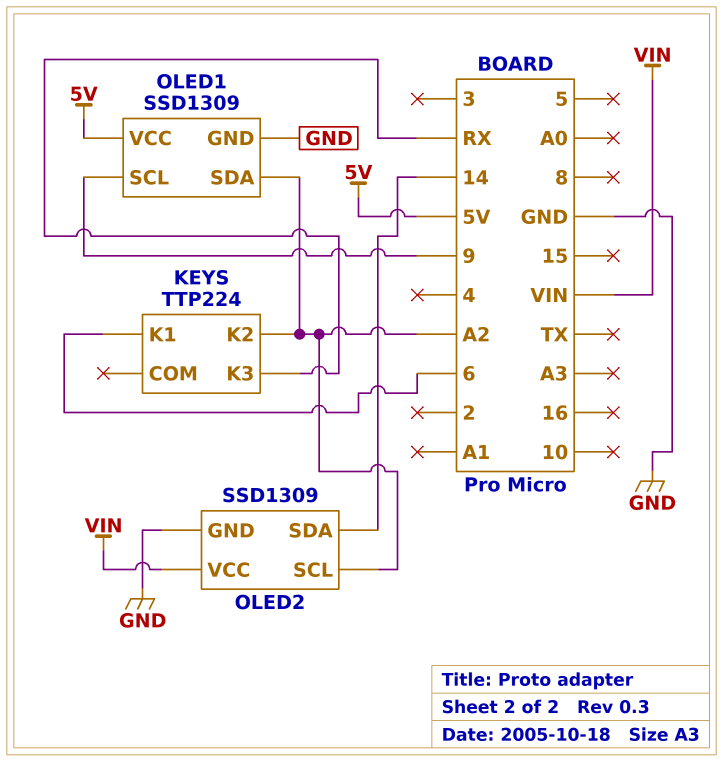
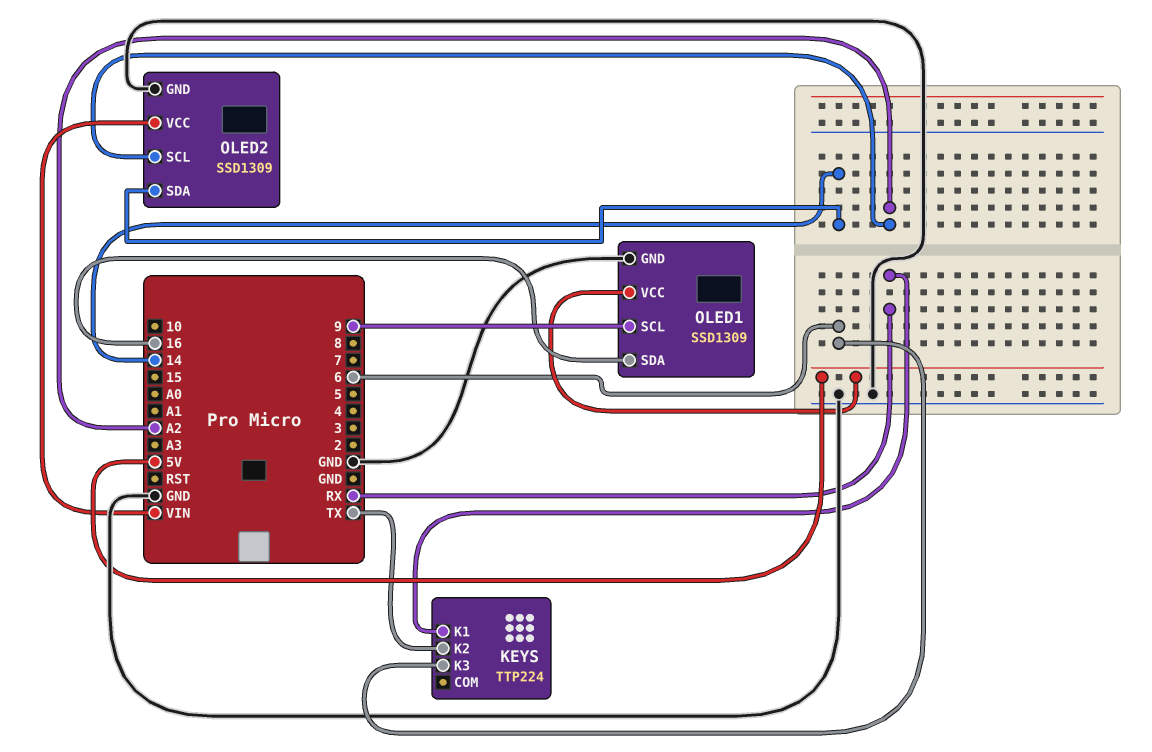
KEYS pin K1: 6 -> RX
KEYS pin K2: A2 -> TX
KEYS pin K3: RX -> 6
OLED1 pin SDA: A2 -> 16

